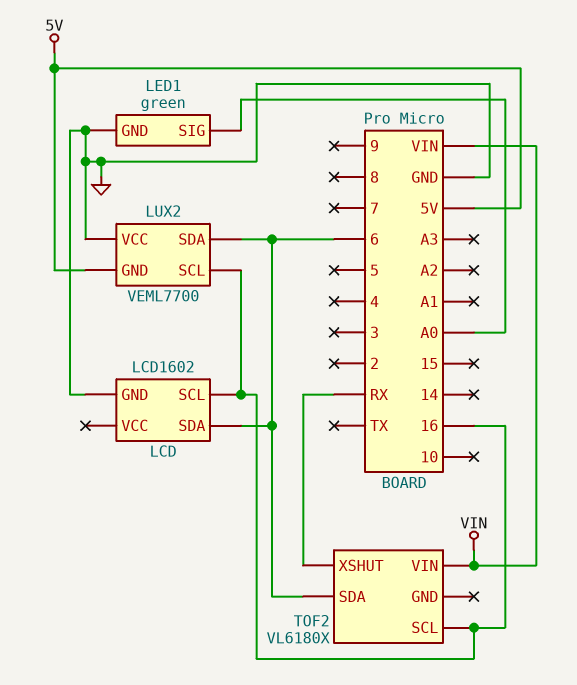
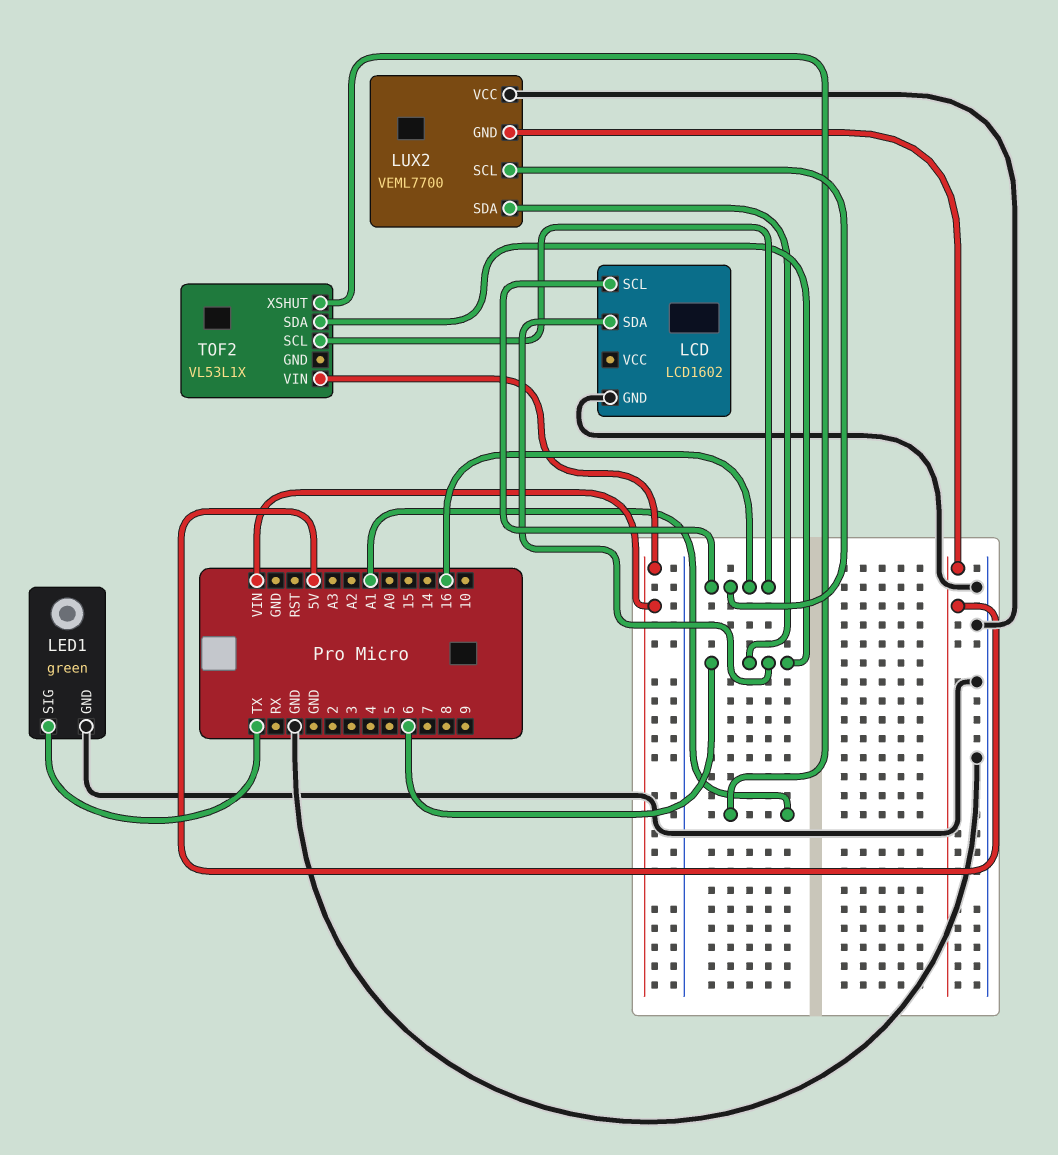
LED1 pin SIG: A0 -> TX
TOF2: VL6180X -> VL53L1X
TOF2 pin XSHUT: RX -> A1

